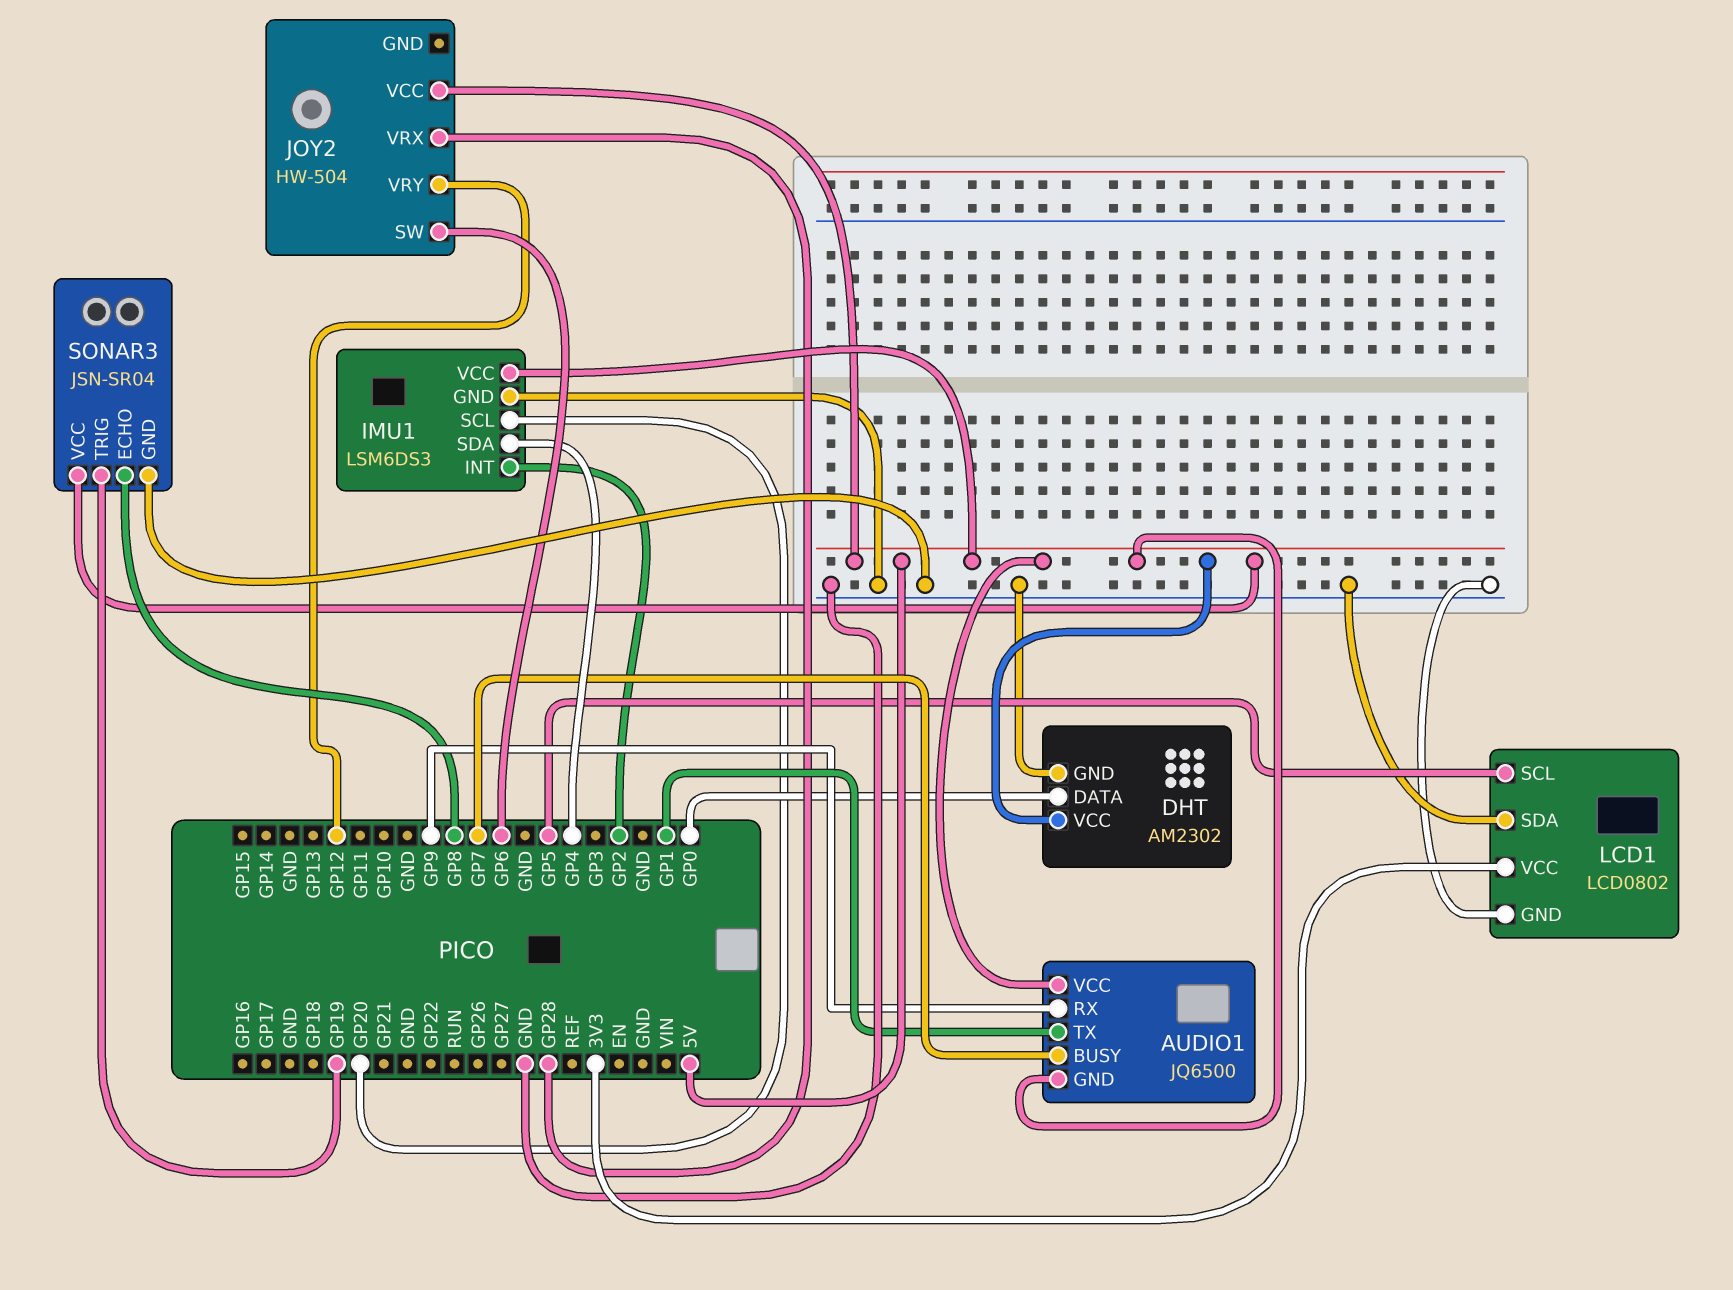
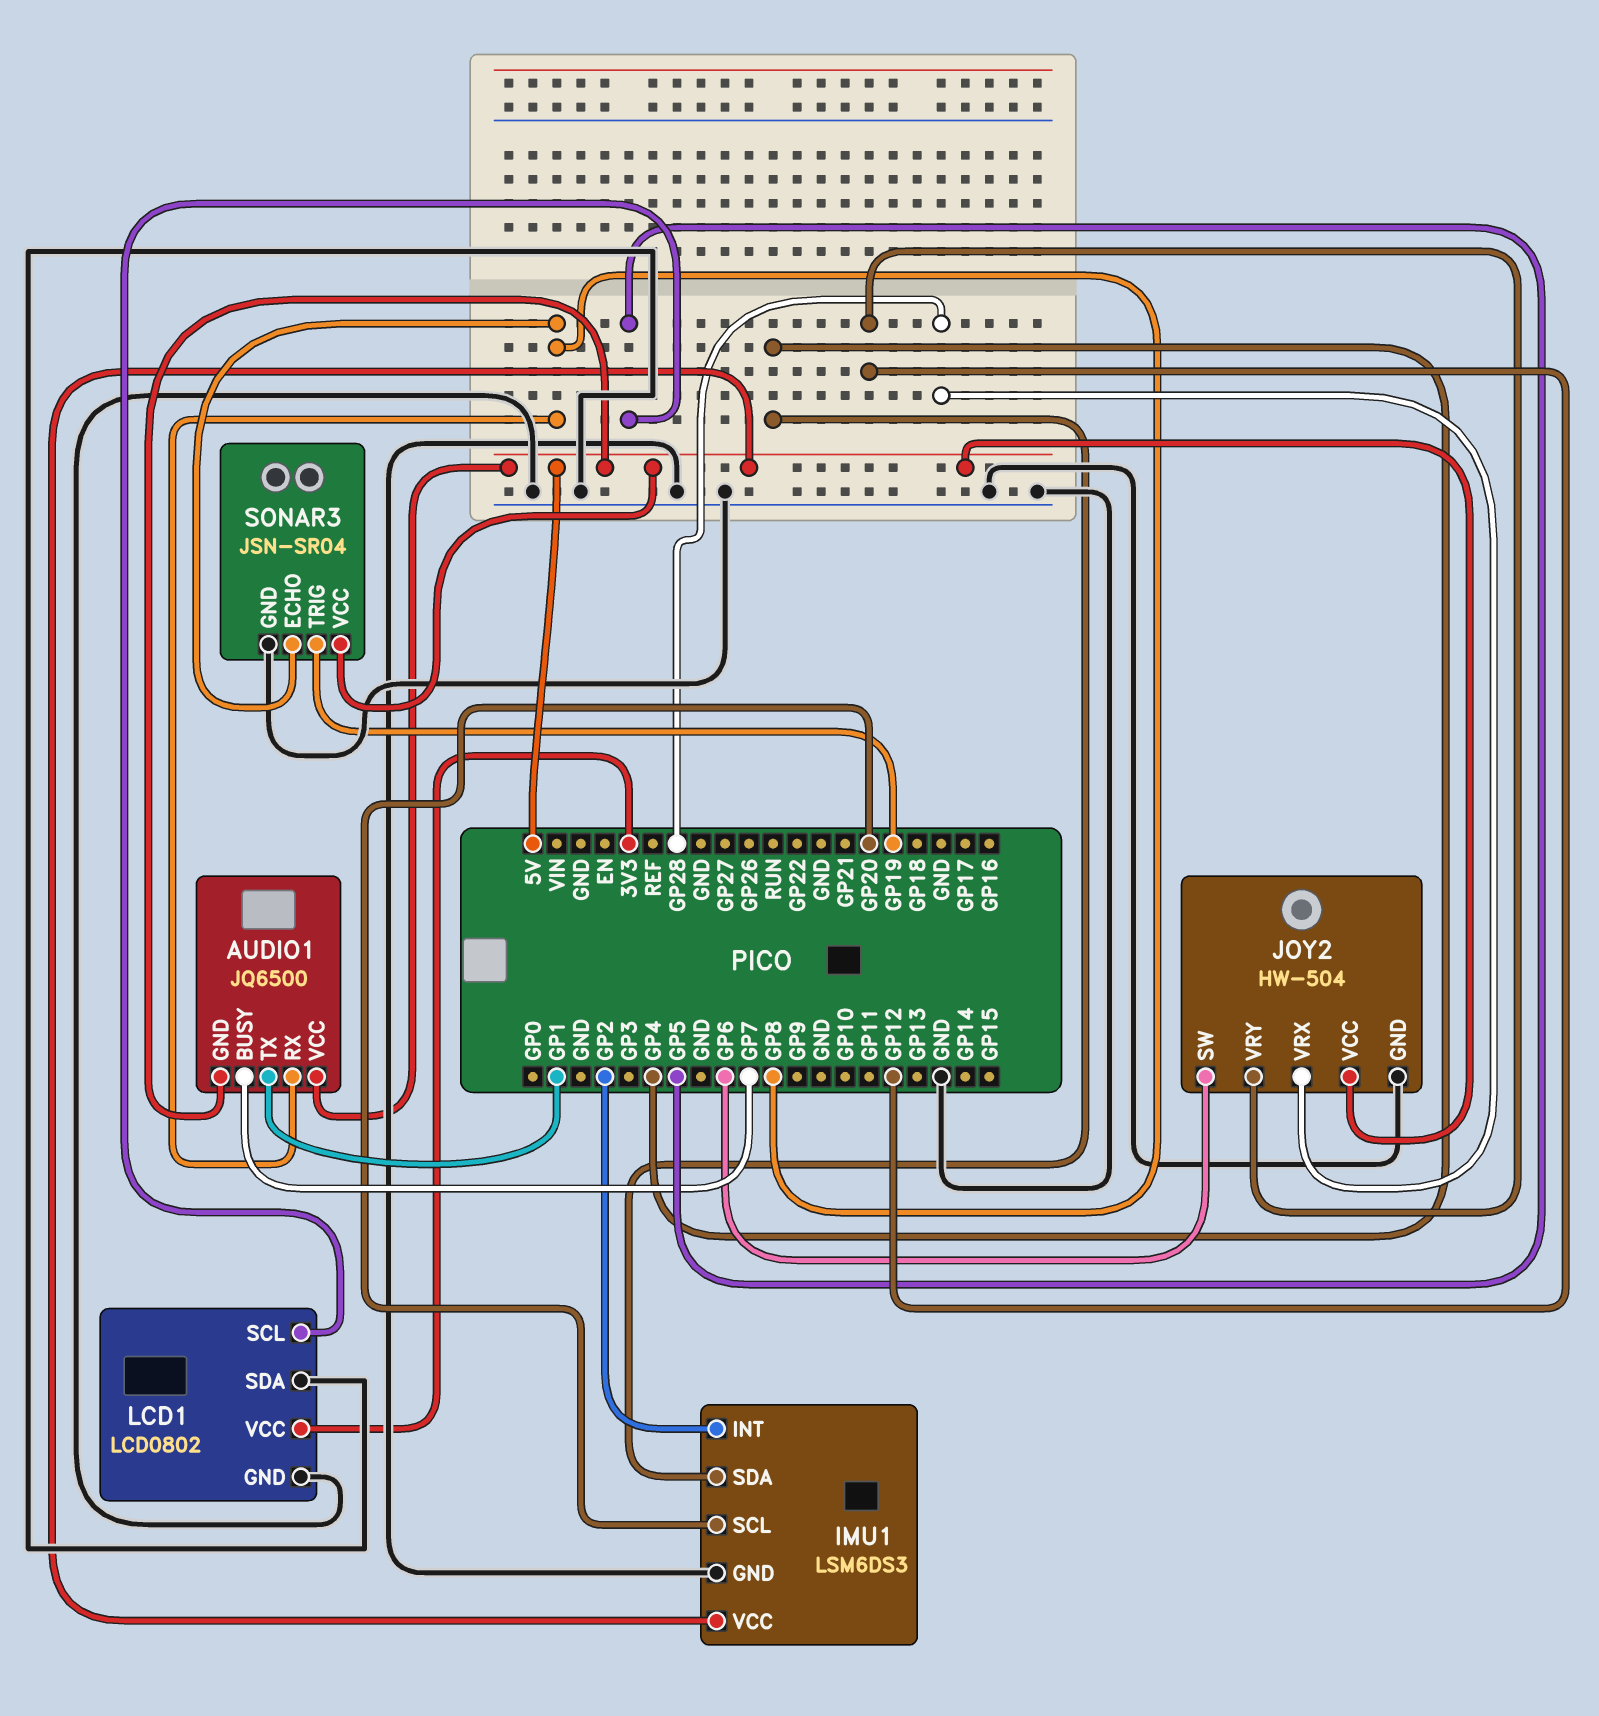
AUDIO1 pin RX: GP9 -> GP8
DHT: AM2302 -> none
DHT pin DATA: GP0 -> none
DHT pin GND: GND -> none
DHT pin VCC: 5V -> none
JOY2 pin GND: none -> GND

